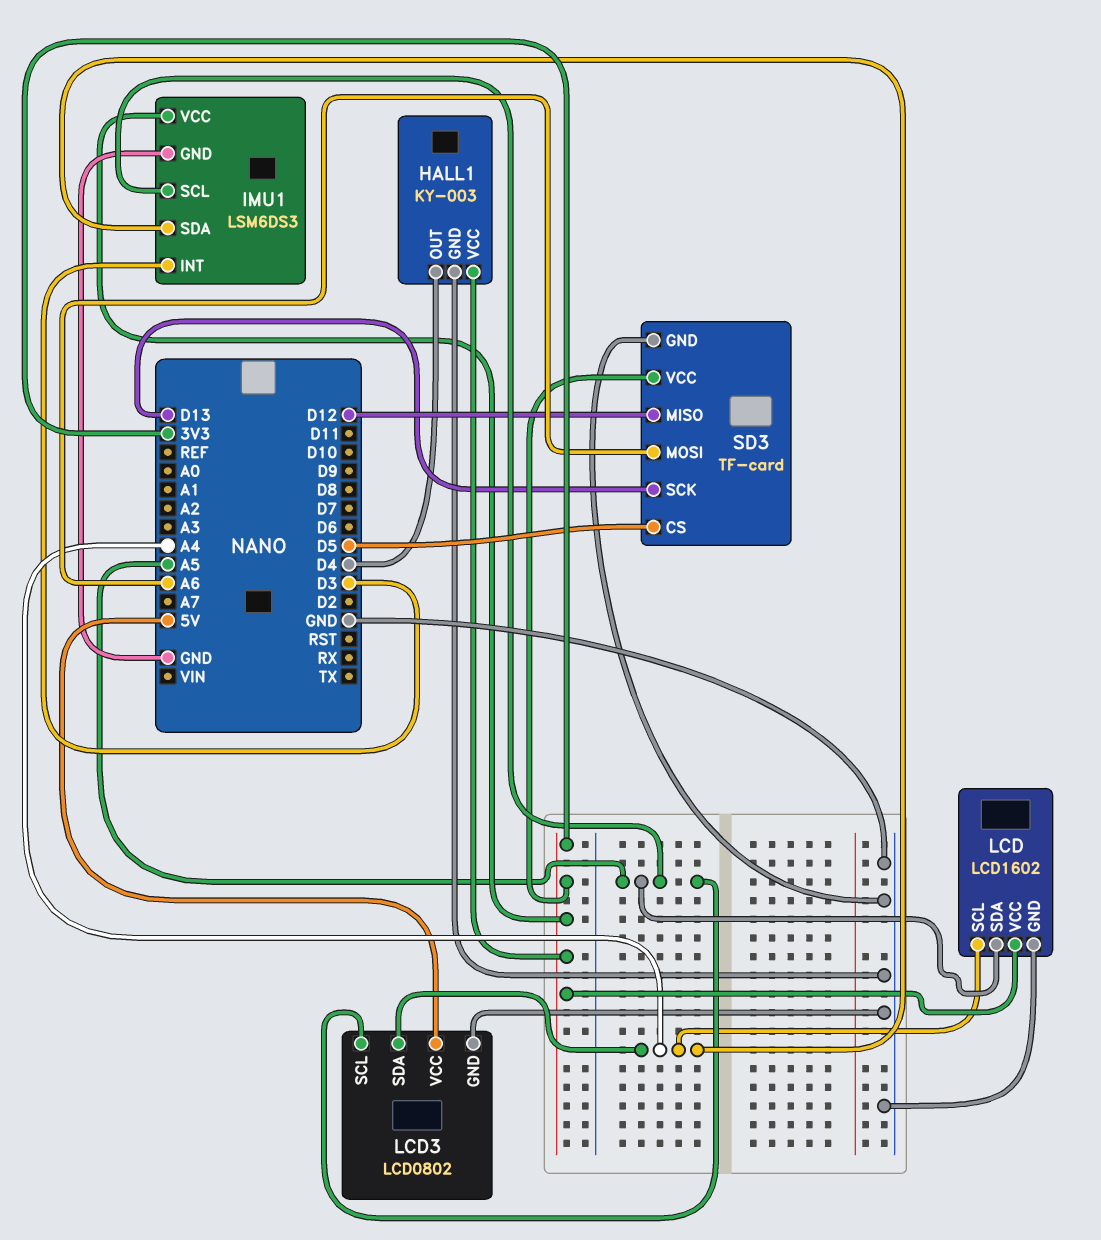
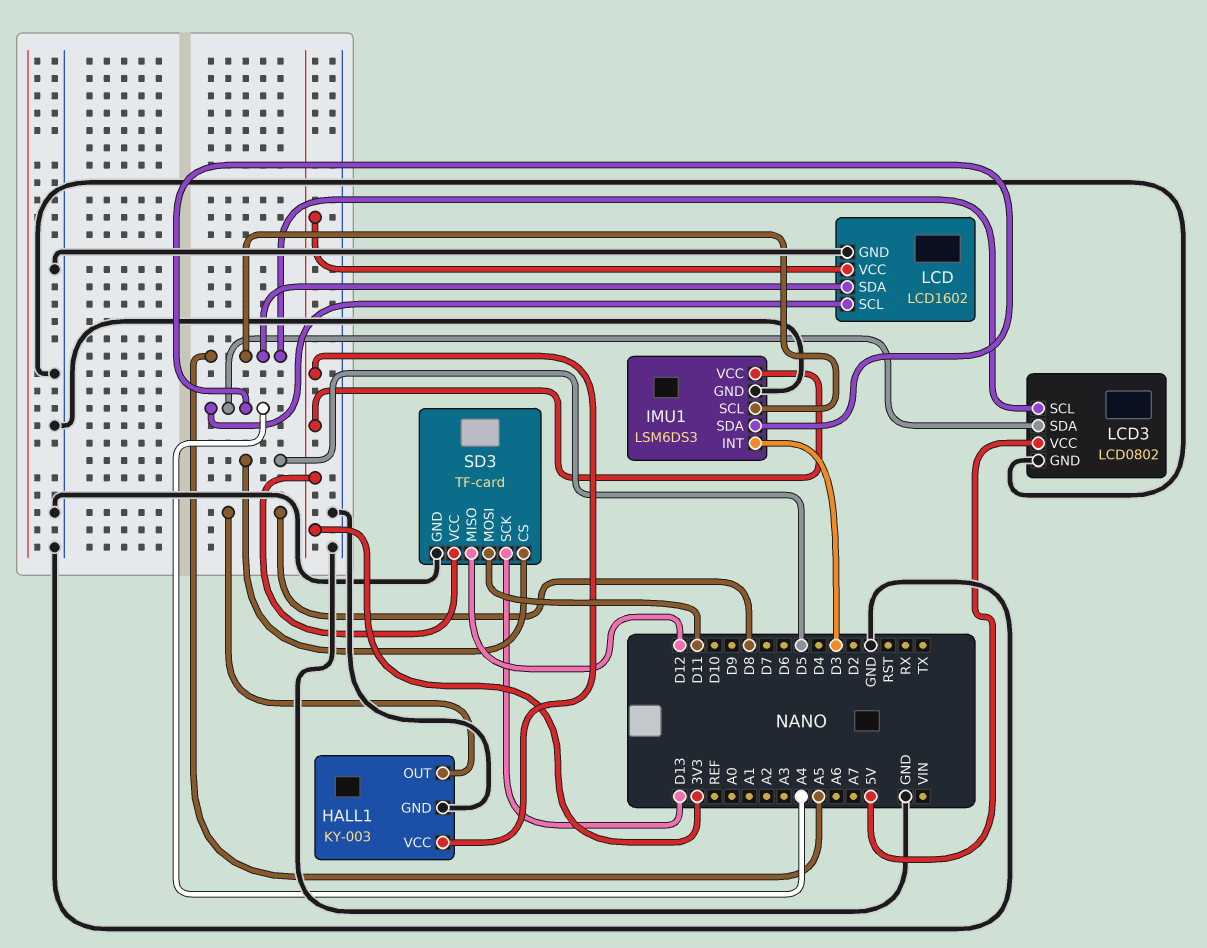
HALL1 pin OUT: D4 -> D8
SD3 pin MOSI: A6 -> D11

